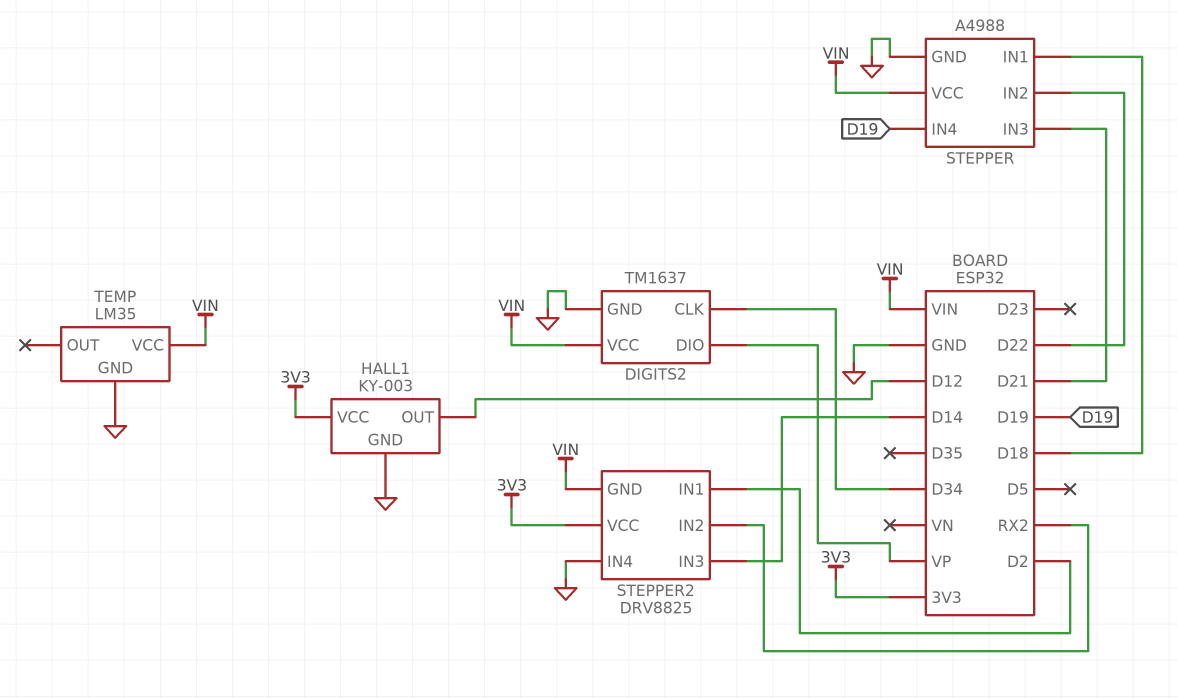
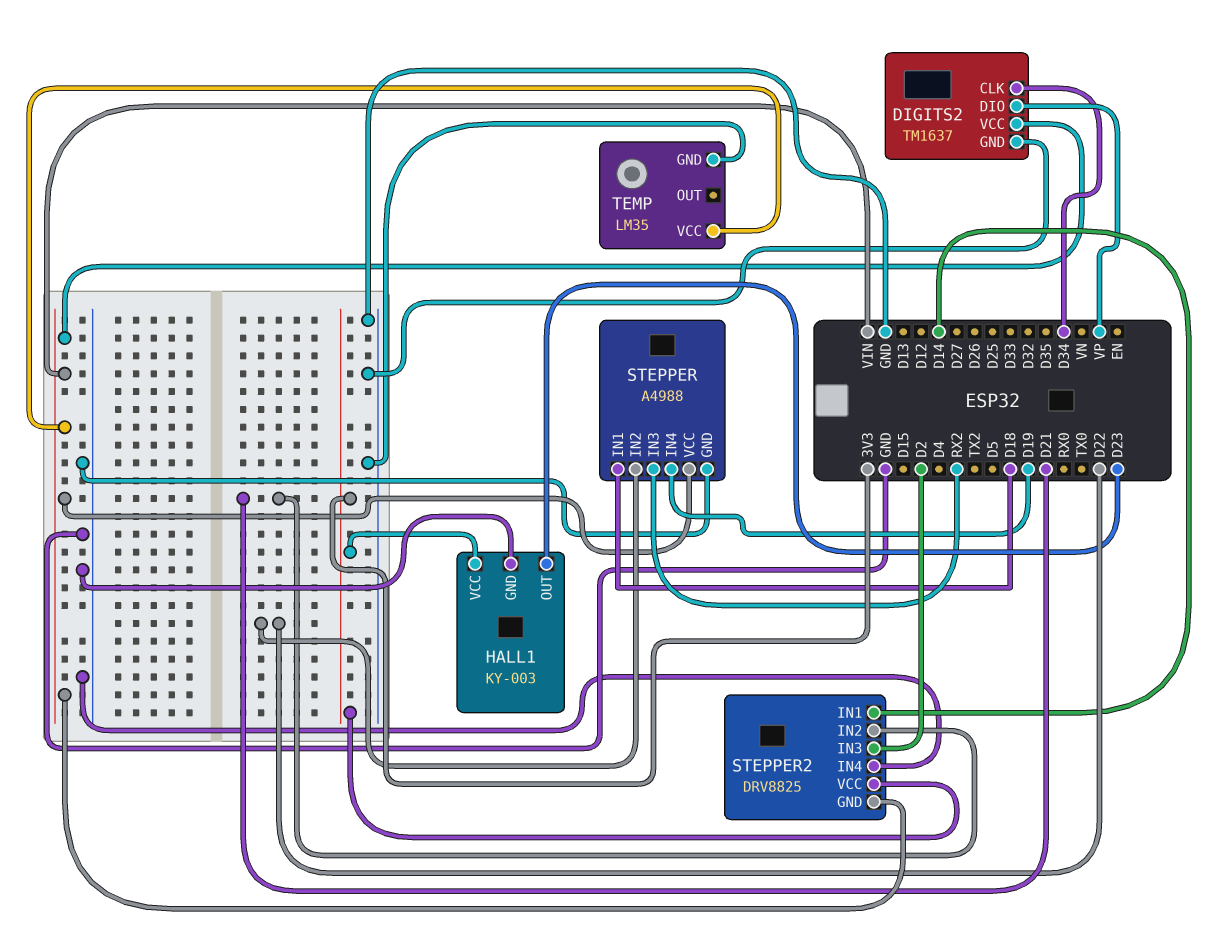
HALL1 pin OUT: D12 -> D23
STEPPER pin IN3: D21 -> RX2
STEPPER2 pin IN1: D2 -> D14
STEPPER2 pin IN2: RX2 -> D21
STEPPER2 pin IN3: D14 -> D2

